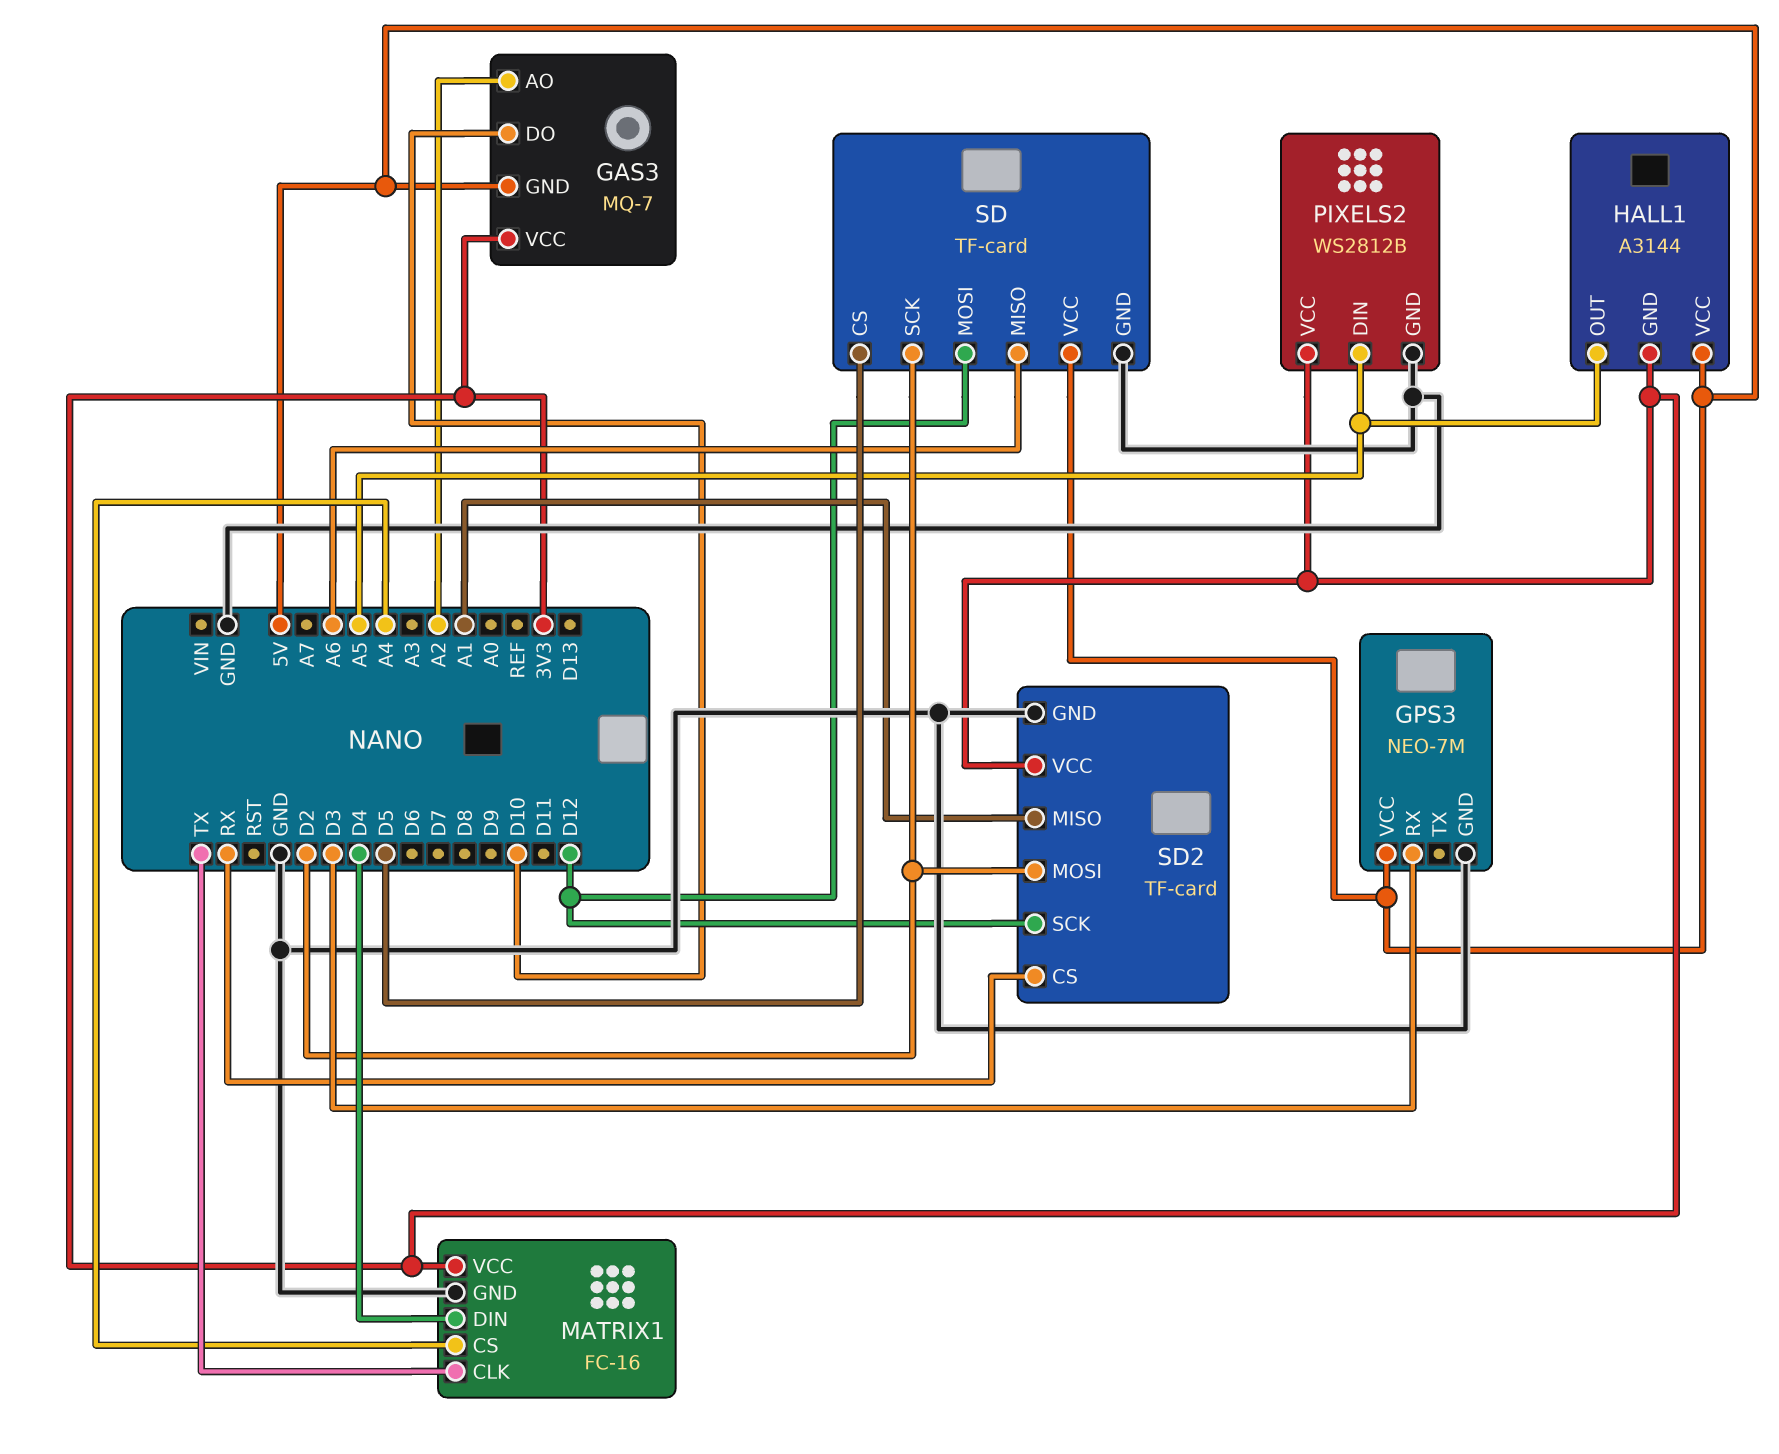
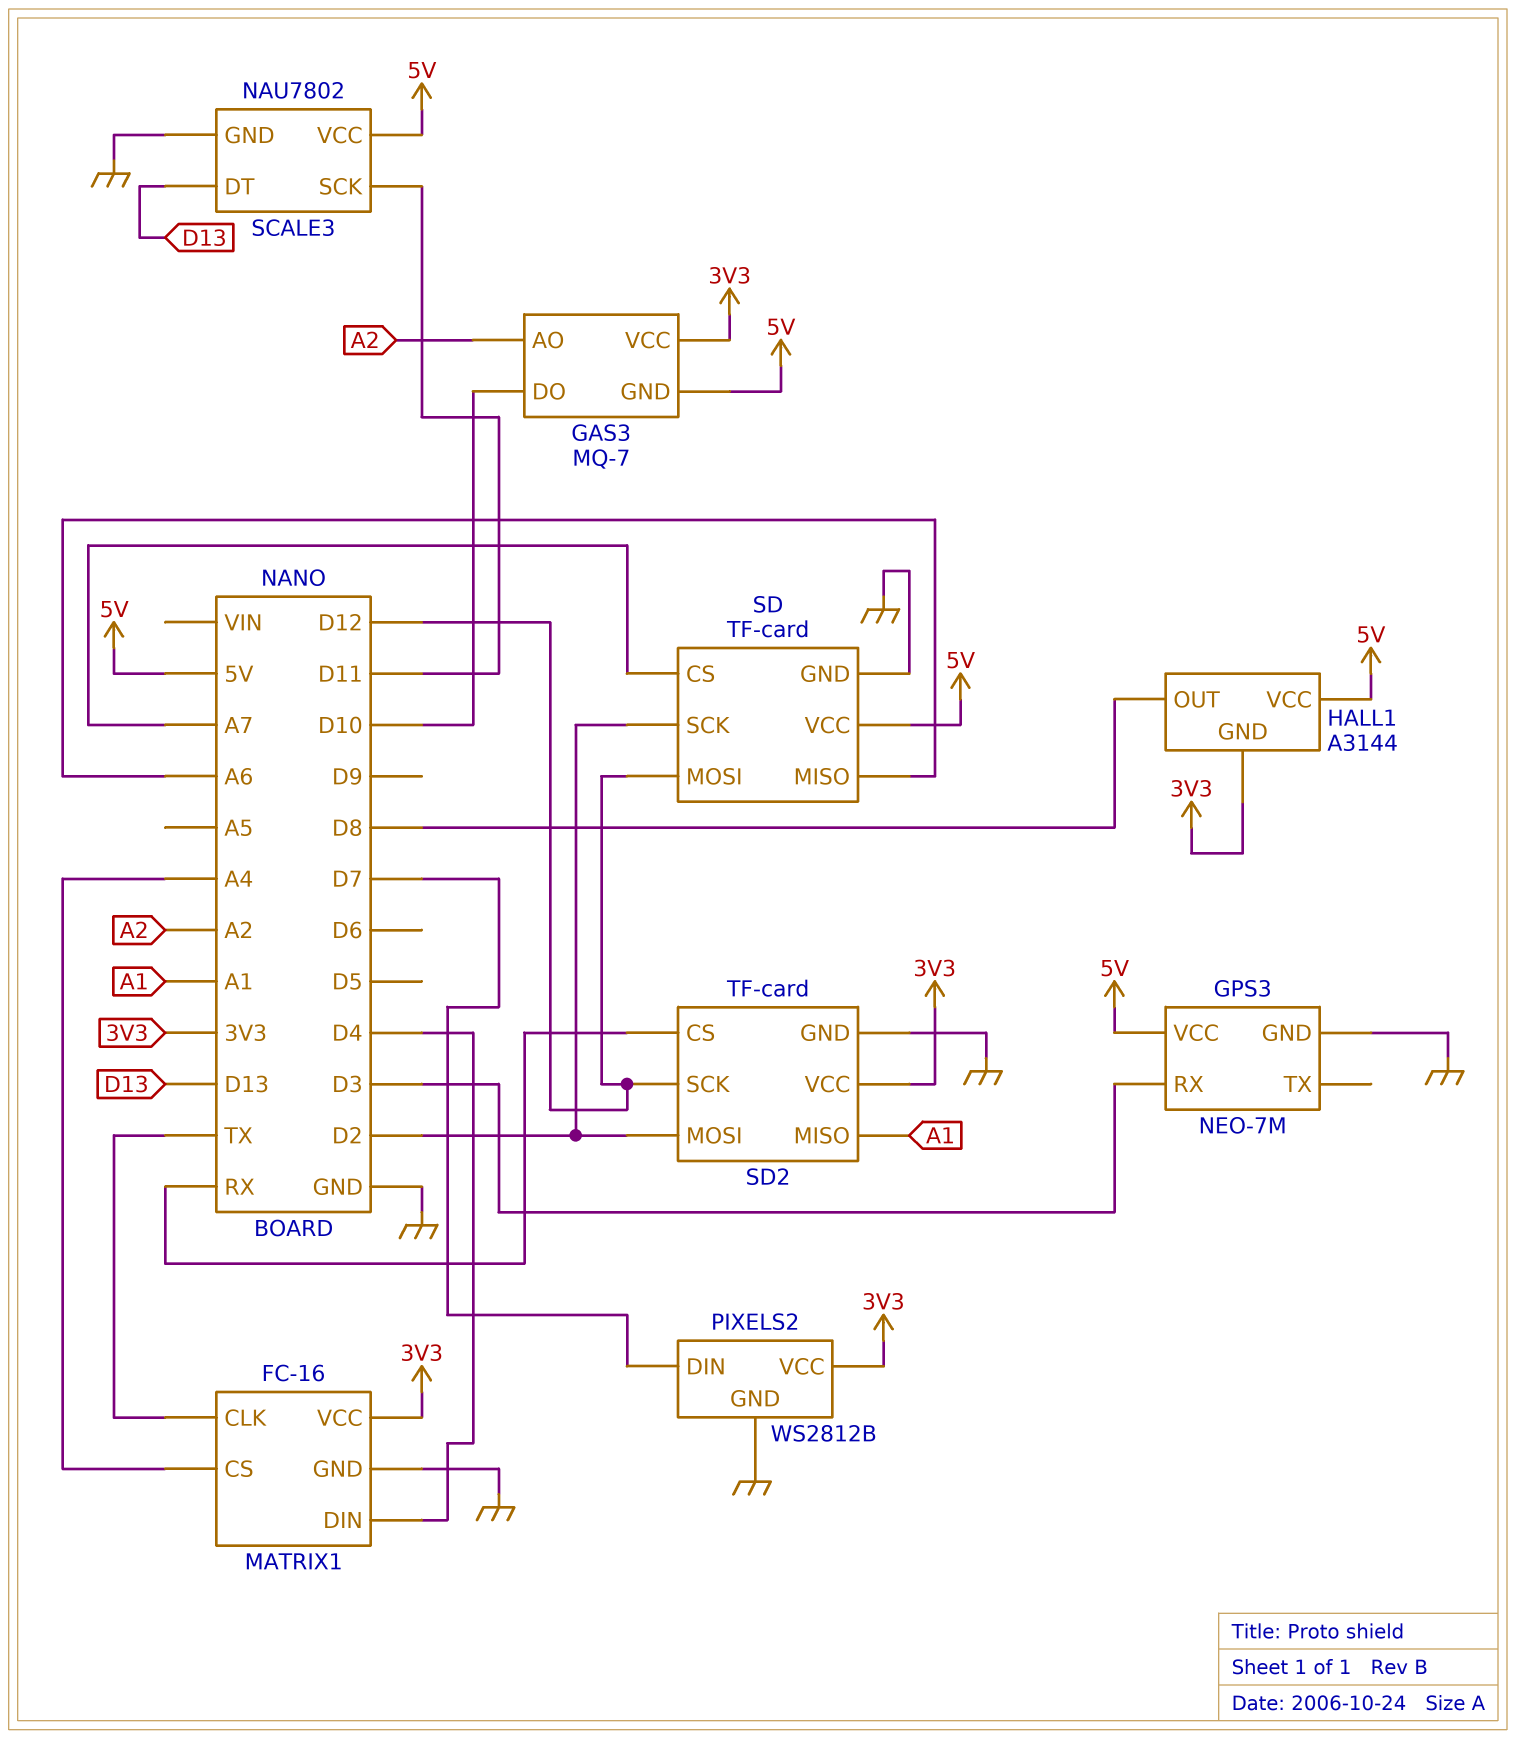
HALL1 pin OUT: A5 -> D8
PIXELS2 pin DIN: A5 -> D7
SCALE3: none -> NAU7802
SCALE3 pin DT: none -> D13
SCALE3 pin GND: none -> GND
SCALE3 pin SCK: none -> D11
SCALE3 pin VCC: none -> 5V
SD pin CS: D5 -> A7

